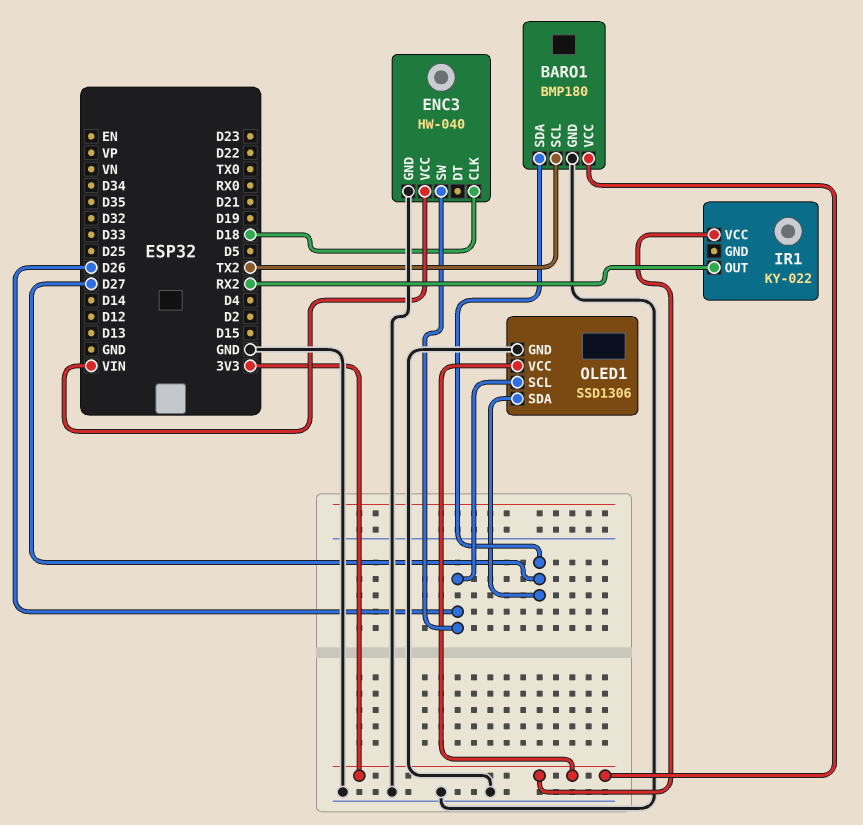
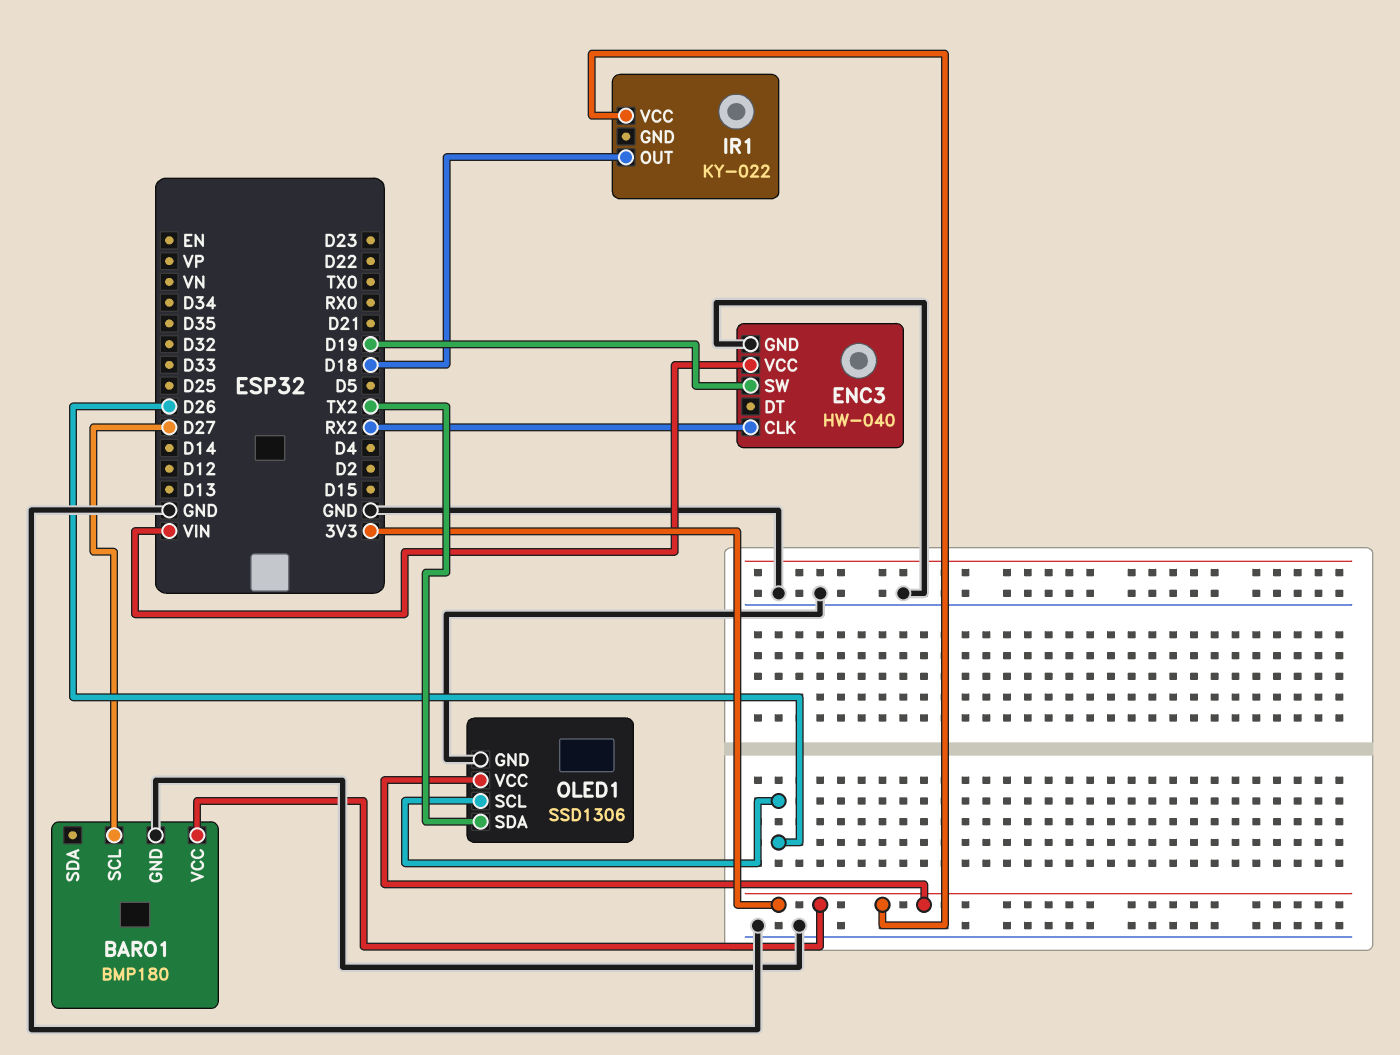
BARO1 pin SCL: TX2 -> D27
BARO1 pin SDA: D27 -> none
ENC3 pin CLK: D18 -> RX2
ENC3 pin SW: D26 -> D19
IR1 pin OUT: RX2 -> D18
OLED1 pin SDA: D27 -> TX2

